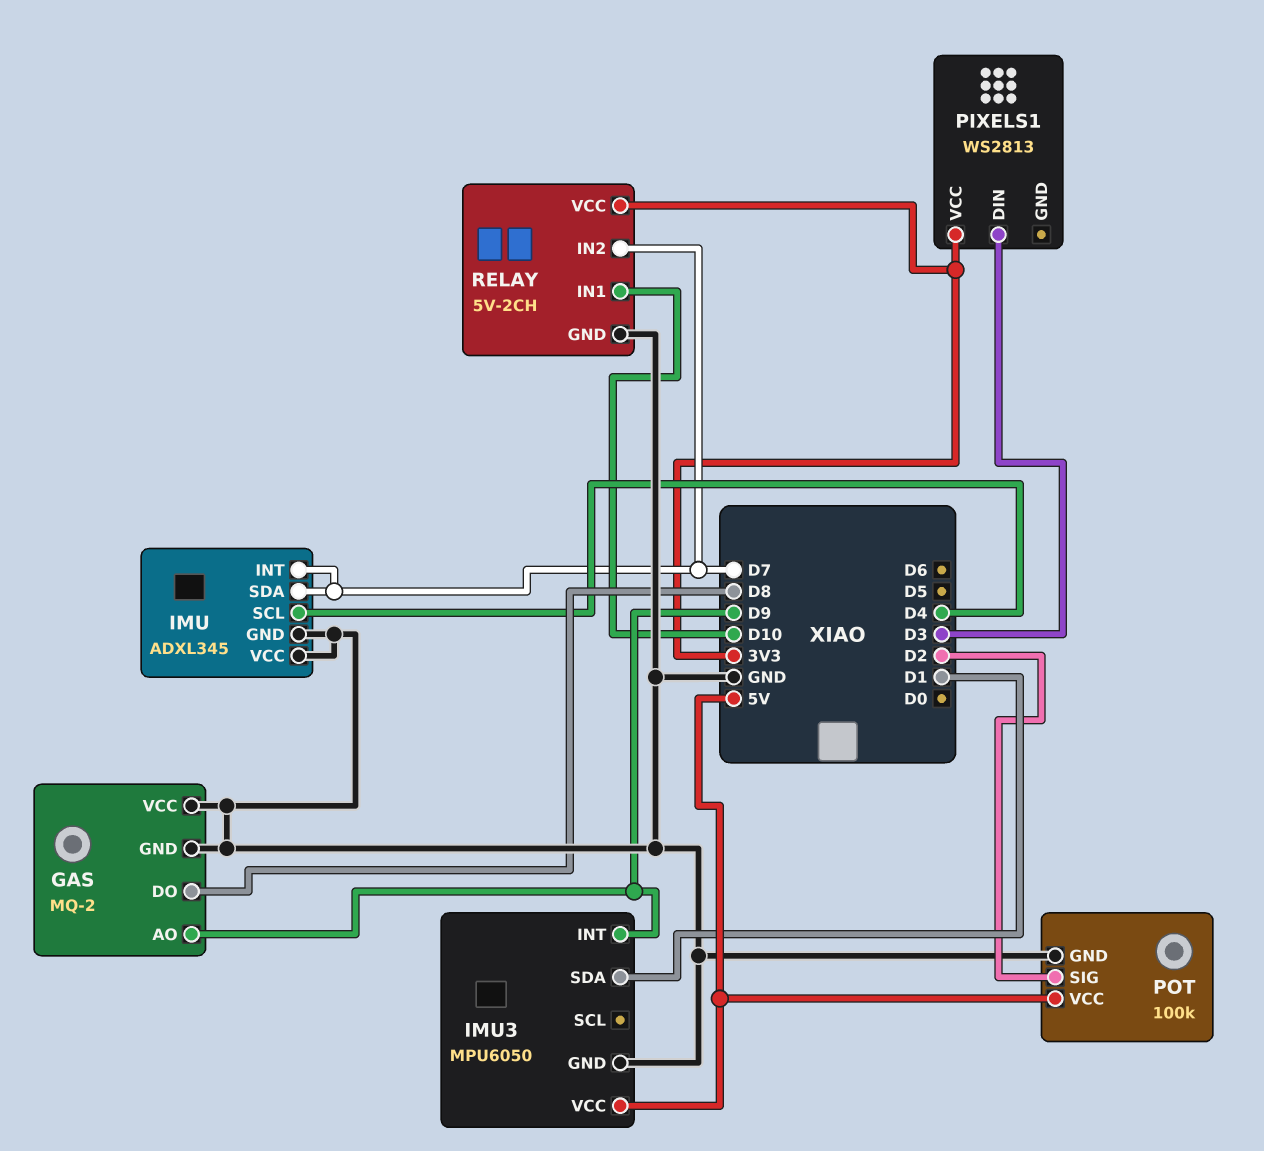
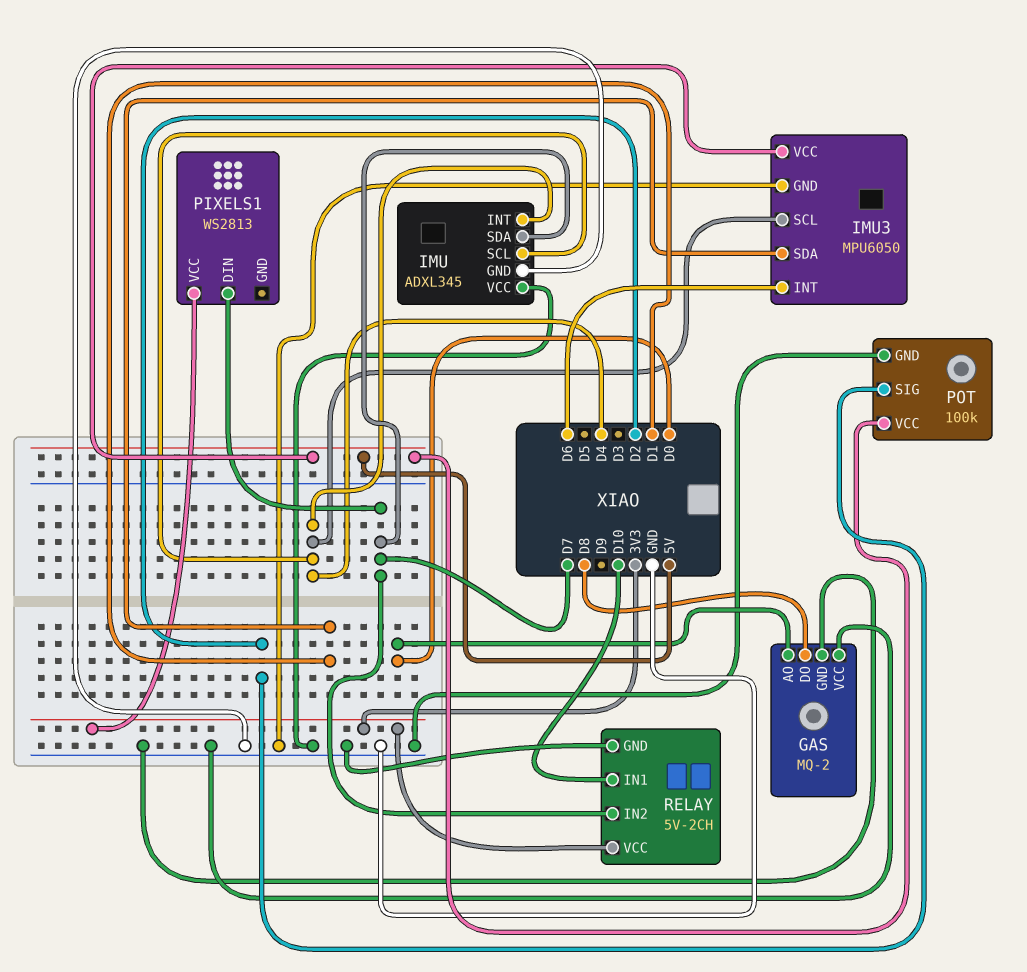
GAS pin AO: D9 -> D0
IMU pin INT: D7 -> D4
IMU3 pin INT: D9 -> D6
IMU3 pin SCL: none -> D4
PIXELS1 pin DIN: D3 -> D7

